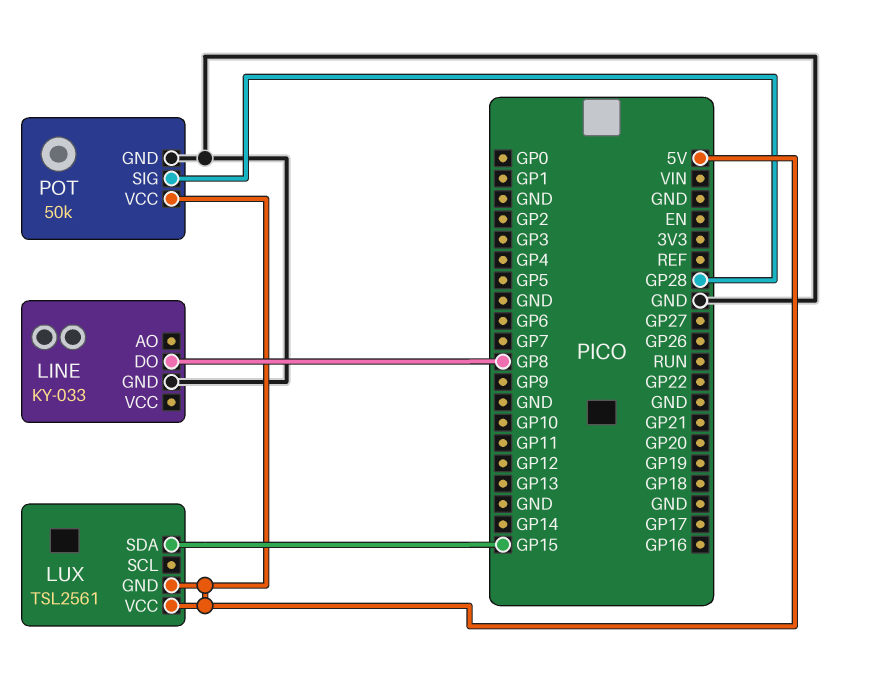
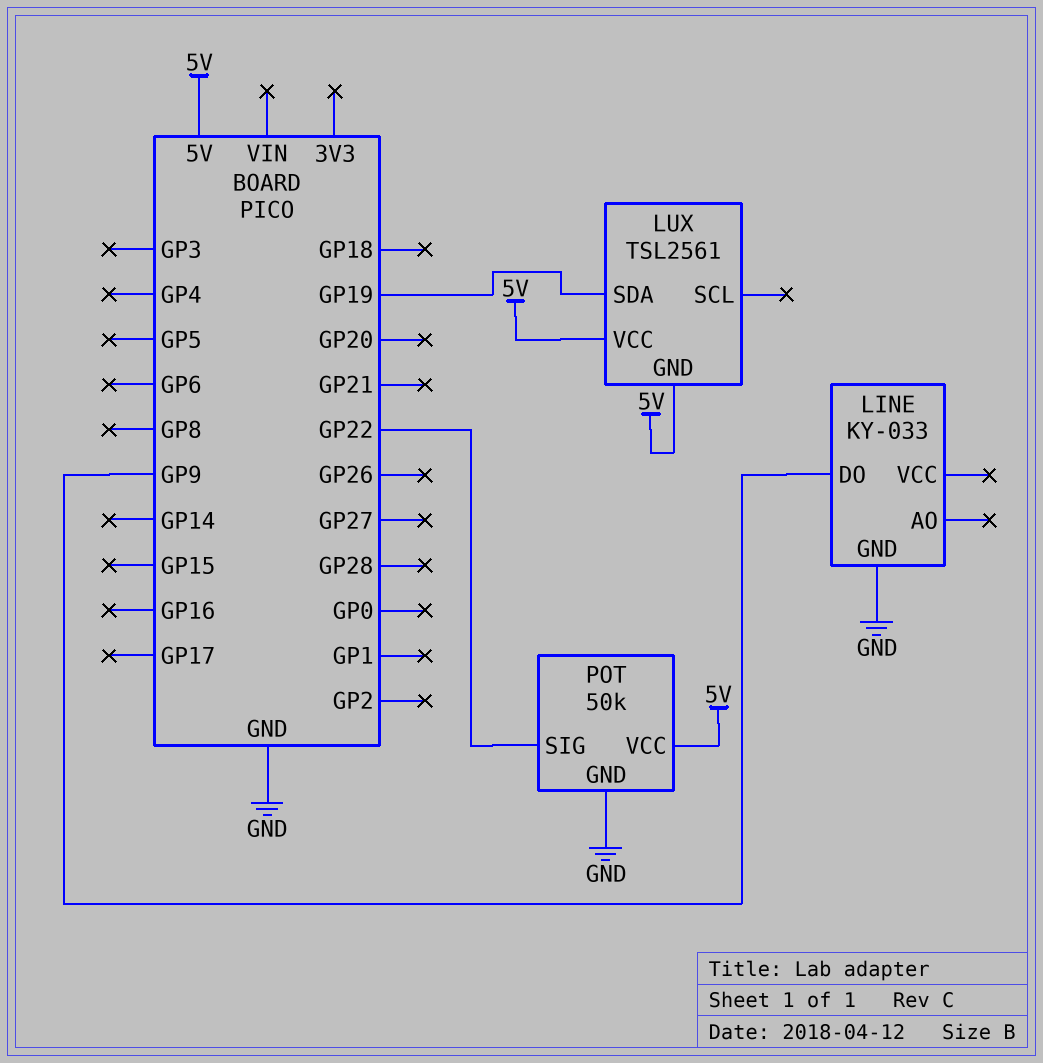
LINE pin DO: GP8 -> GP9
LUX pin SDA: GP15 -> GP19
POT pin SIG: GP28 -> GP22

